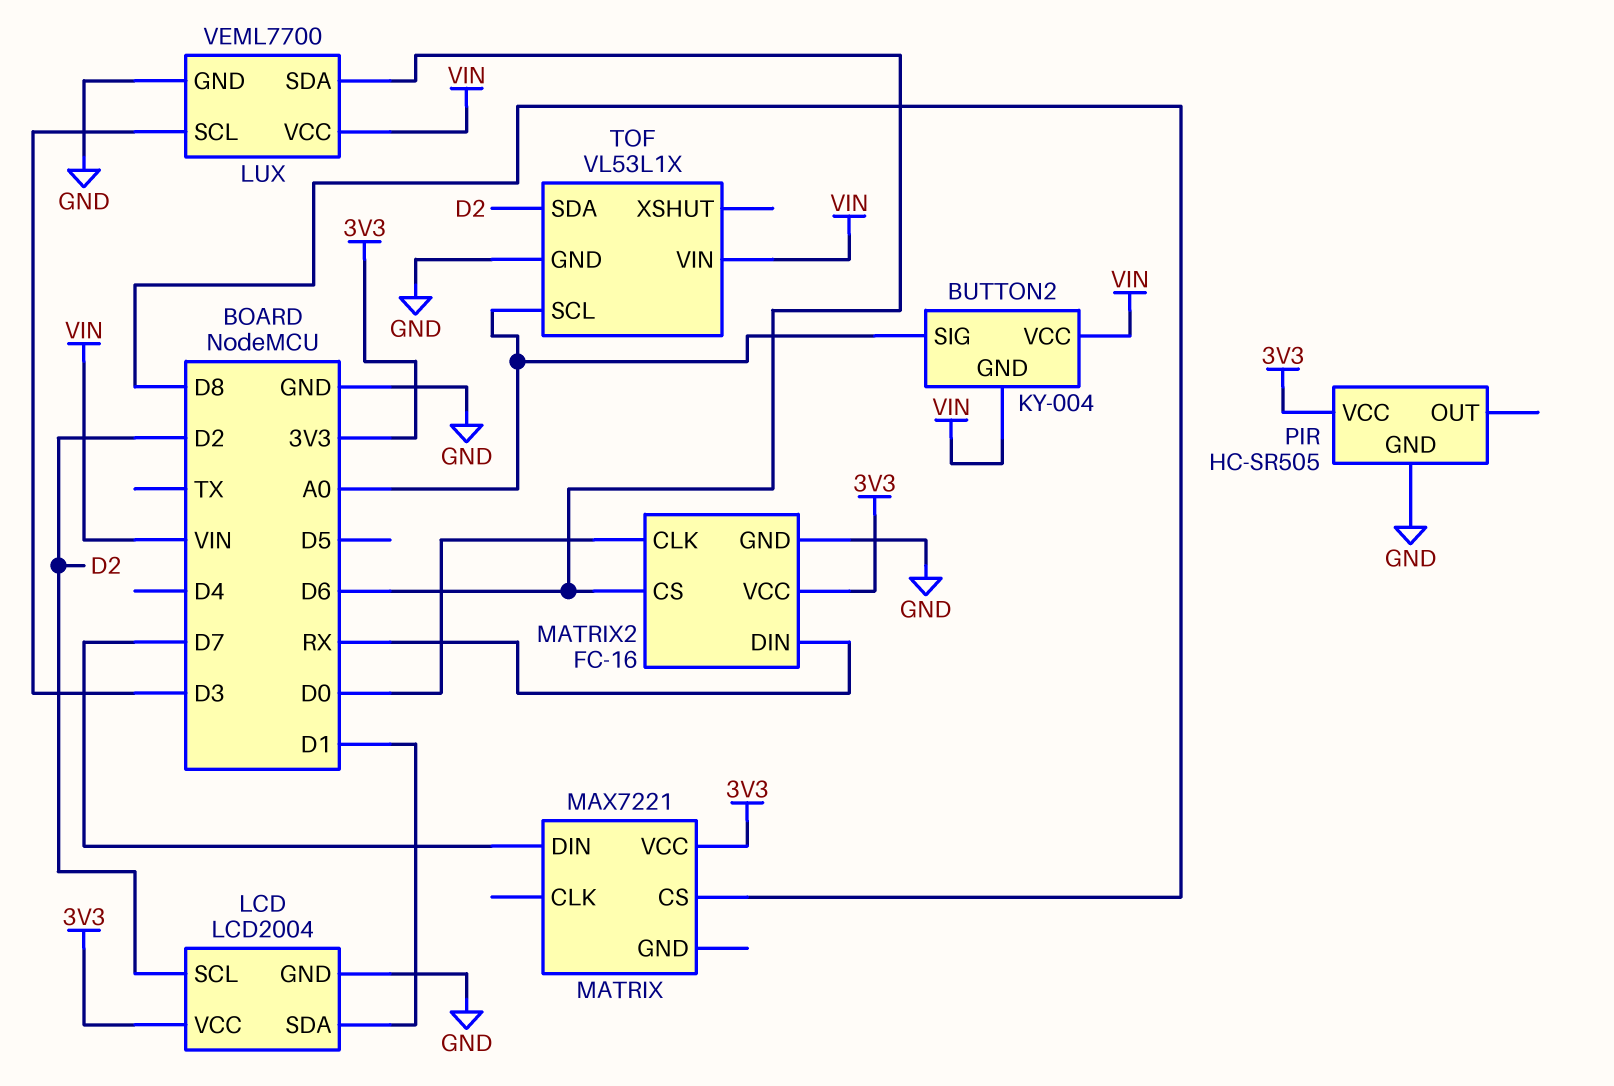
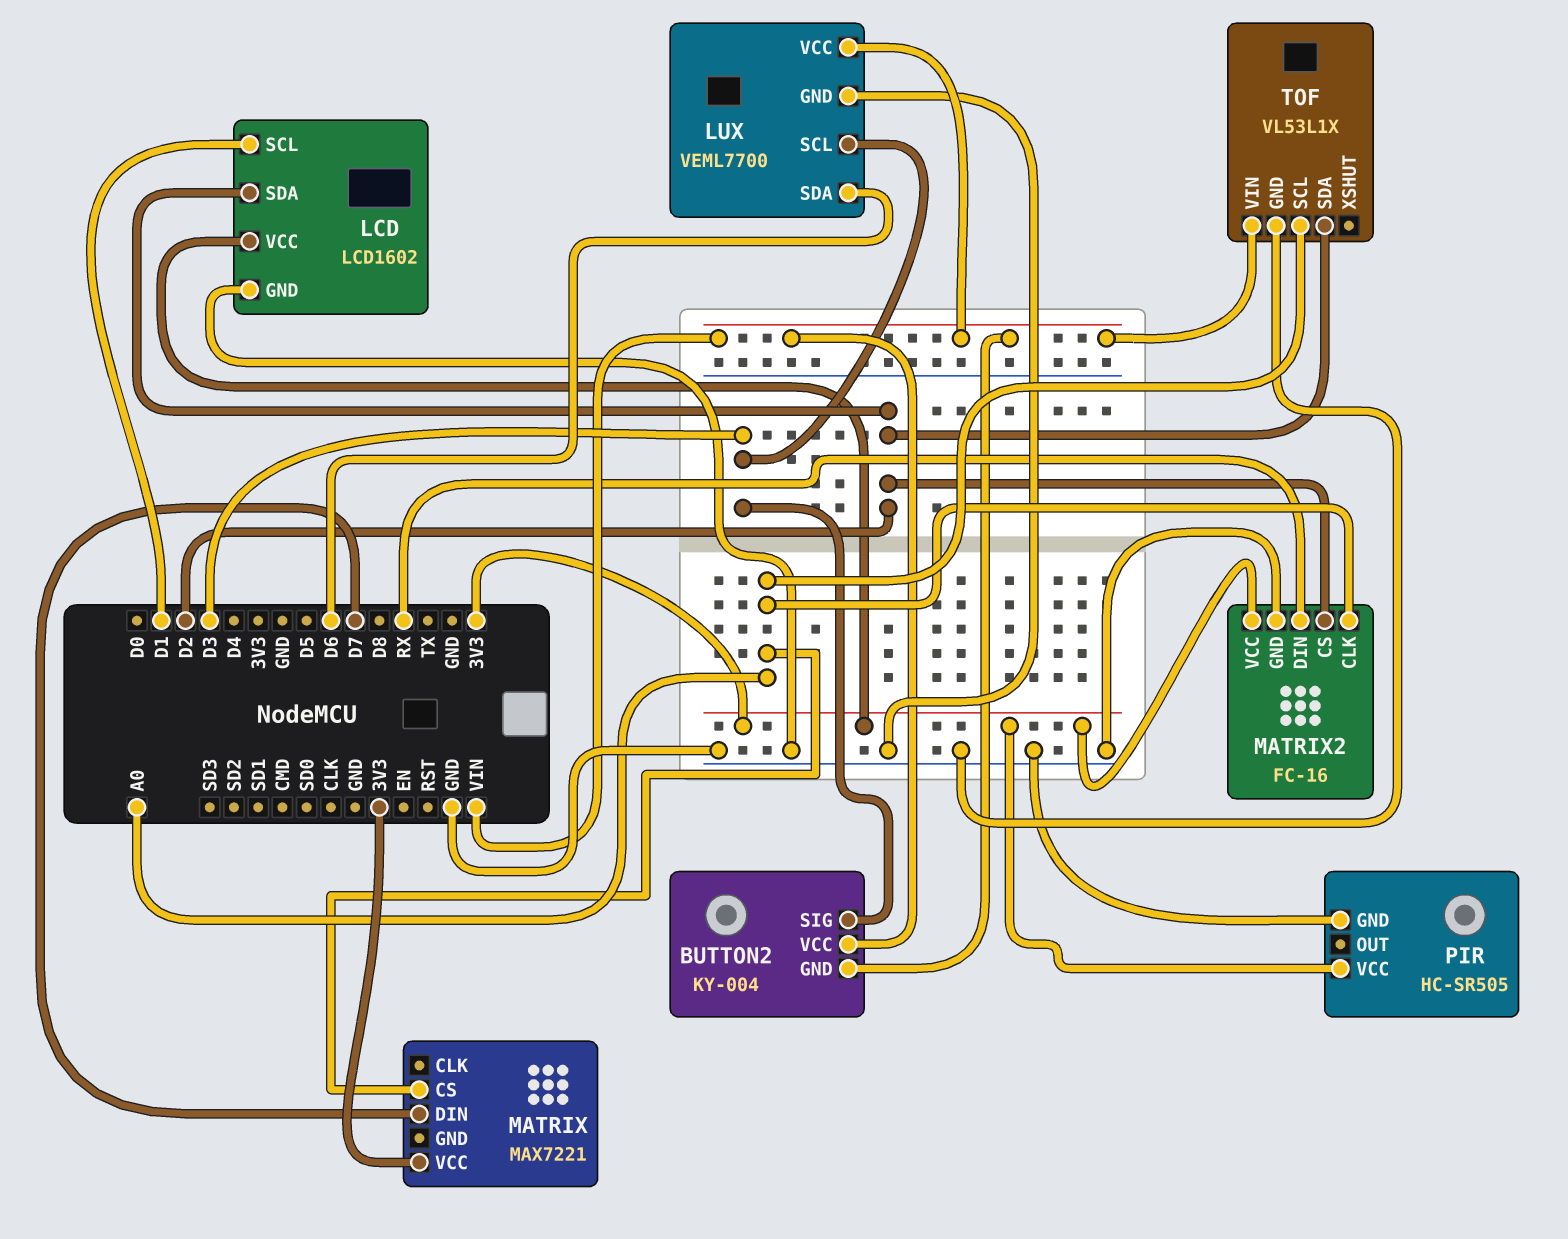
BUTTON2 pin SIG: A0 -> D3
LCD: LCD2004 -> LCD1602
LCD pin SCL: D2 -> D1
LCD pin SDA: D1 -> D2
MATRIX pin CS: D8 -> A0
MATRIX2 pin CLK: D0 -> A0
MATRIX2 pin CS: D6 -> D2

